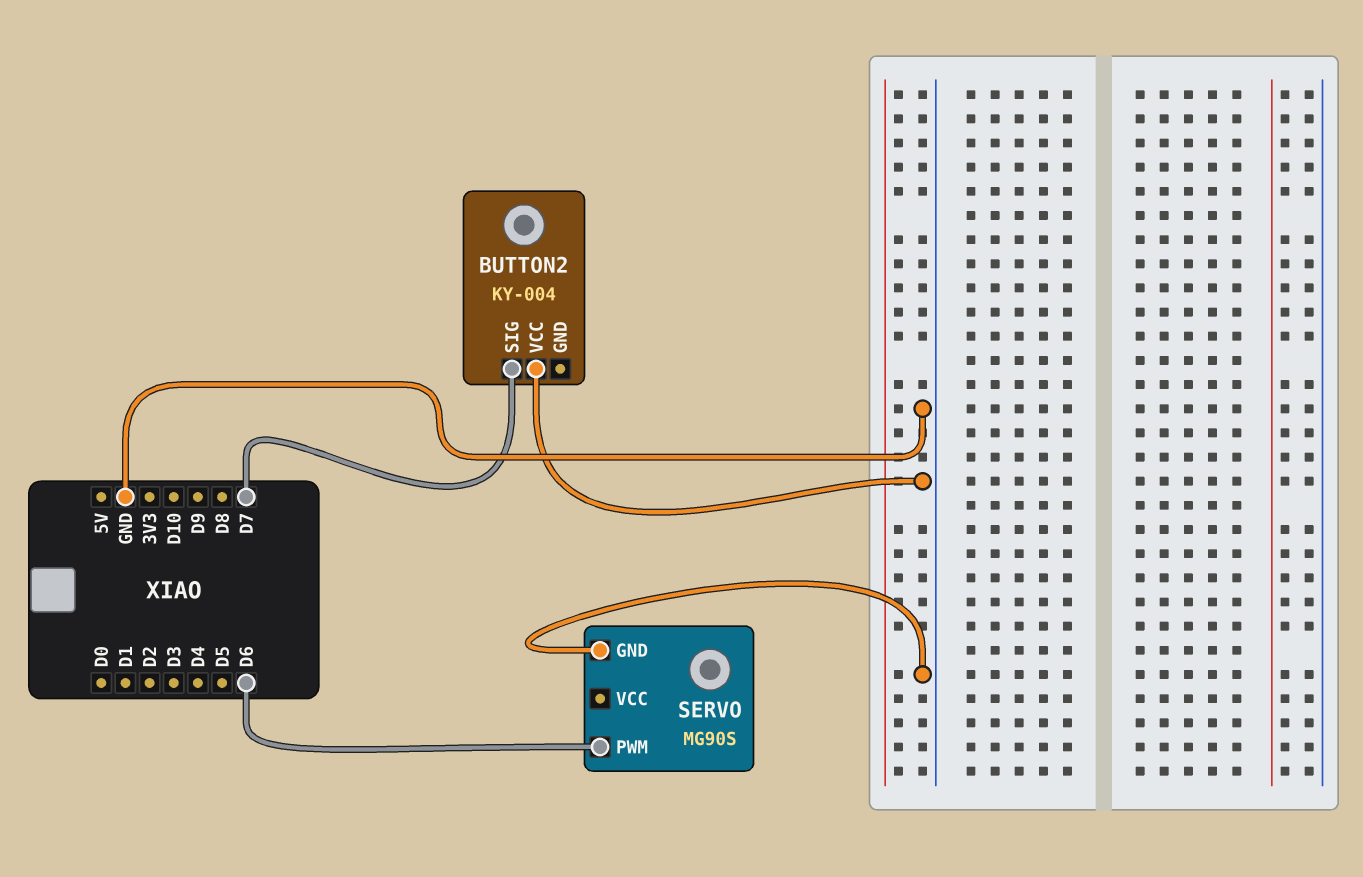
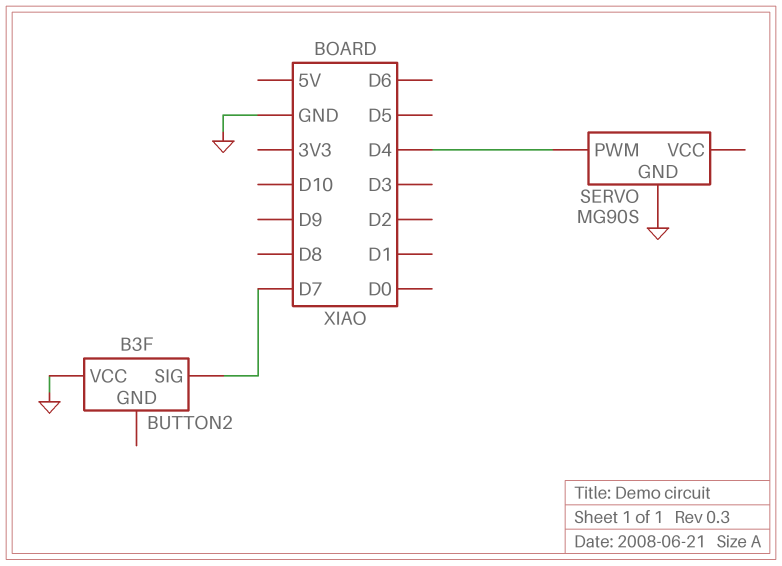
BUTTON2: KY-004 -> B3F
SERVO pin PWM: D6 -> D4

